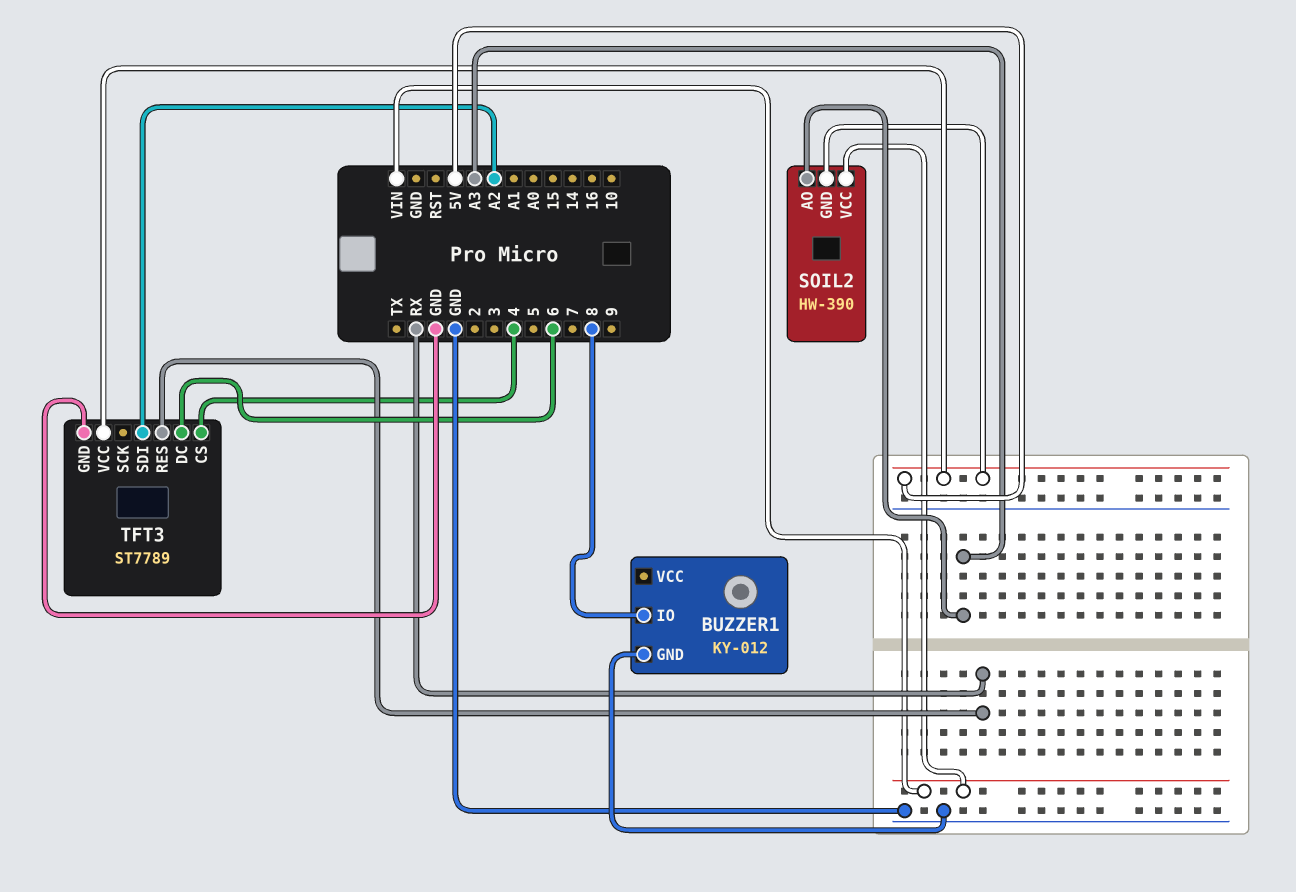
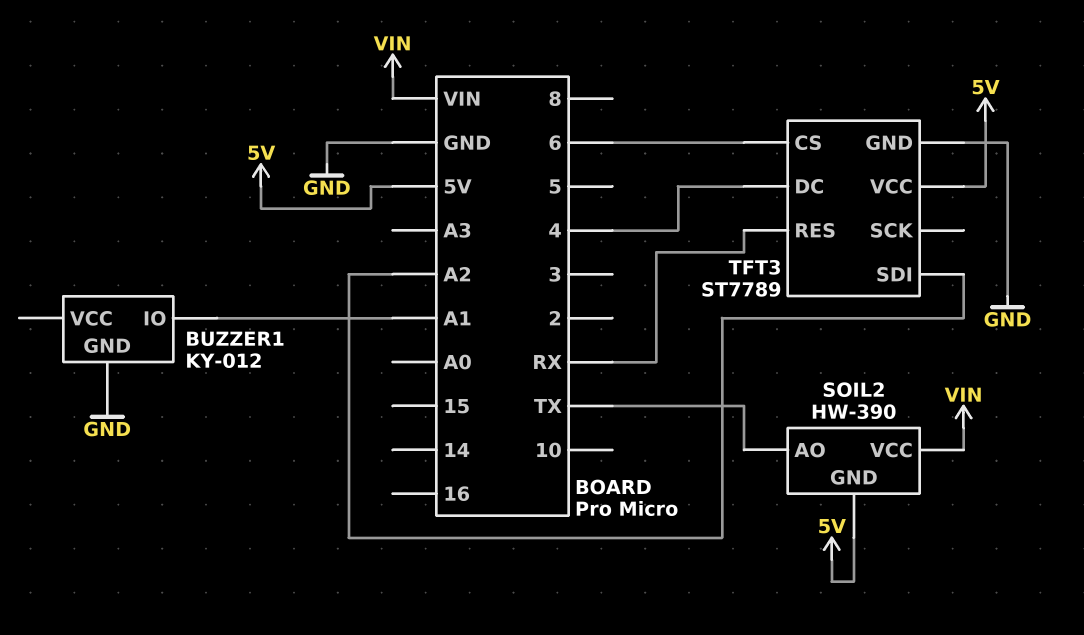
BUZZER1 pin IO: 8 -> A1
SOIL2 pin AO: A3 -> TX
TFT3 pin CS: 4 -> 6
TFT3 pin DC: 6 -> 4

